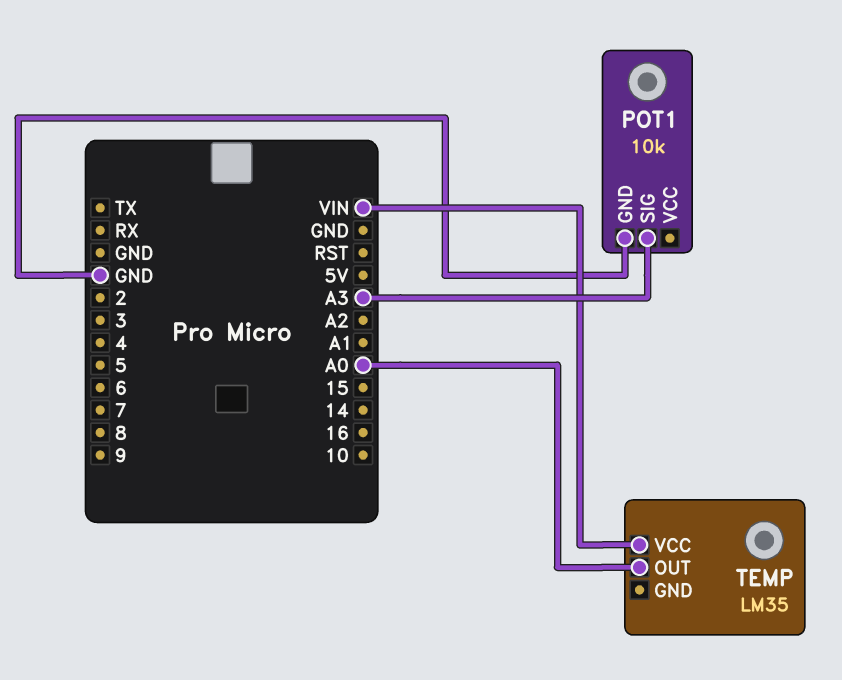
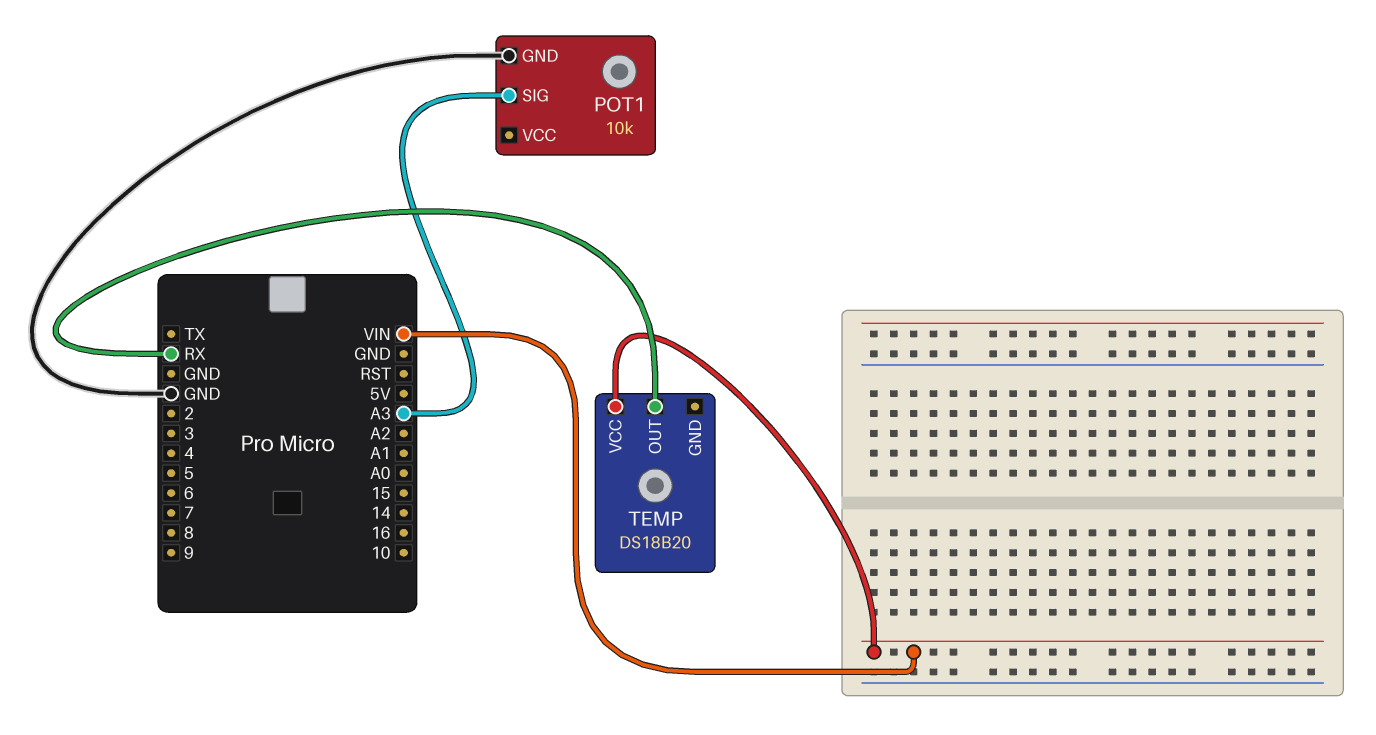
TEMP: LM35 -> DS18B20
TEMP pin OUT: A0 -> RX

